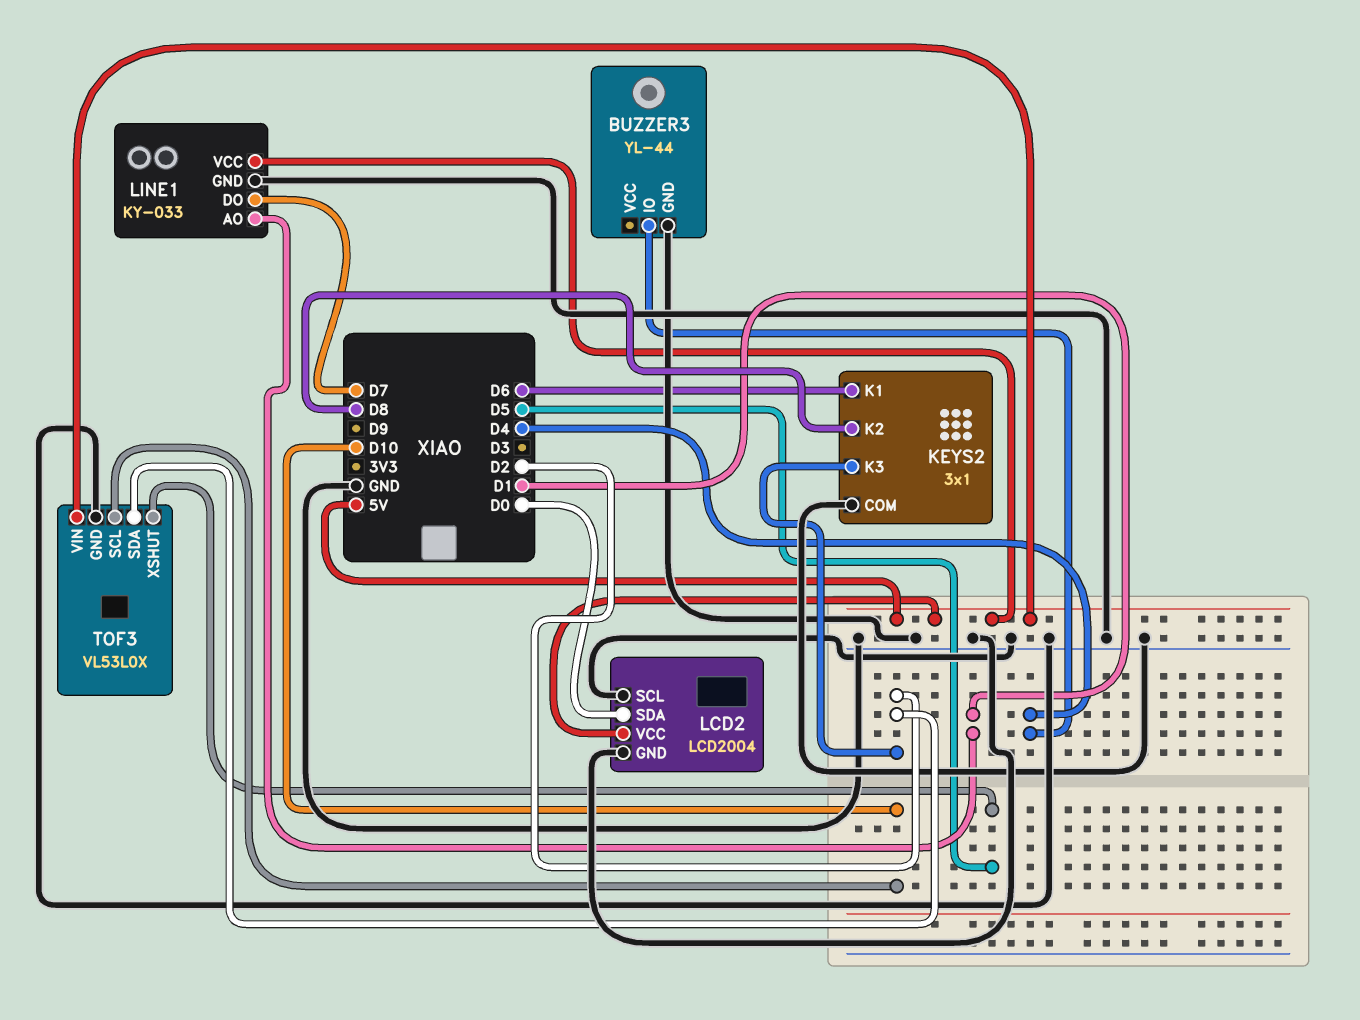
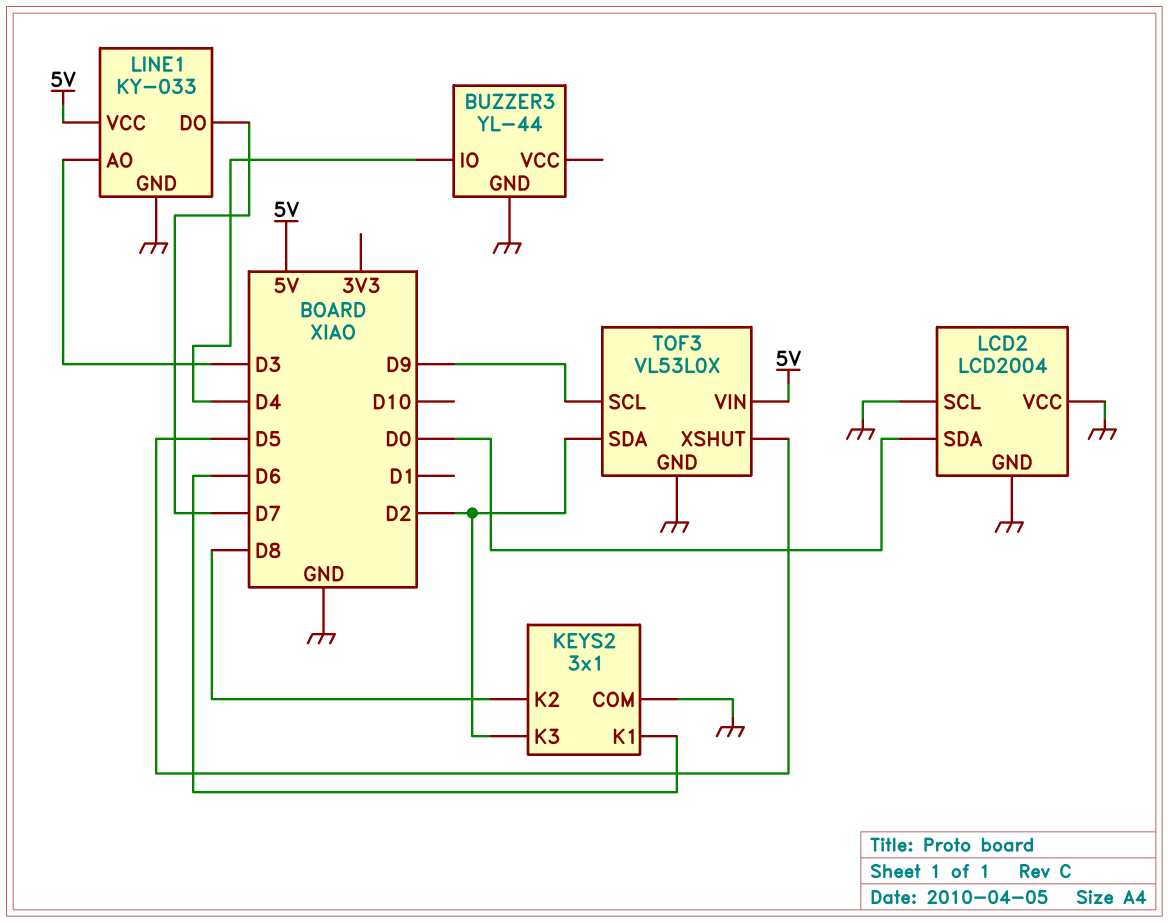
LCD2 pin VCC: 5V -> GND
LINE1 pin AO: D1 -> D3
TOF3 pin SCL: D10 -> D9

